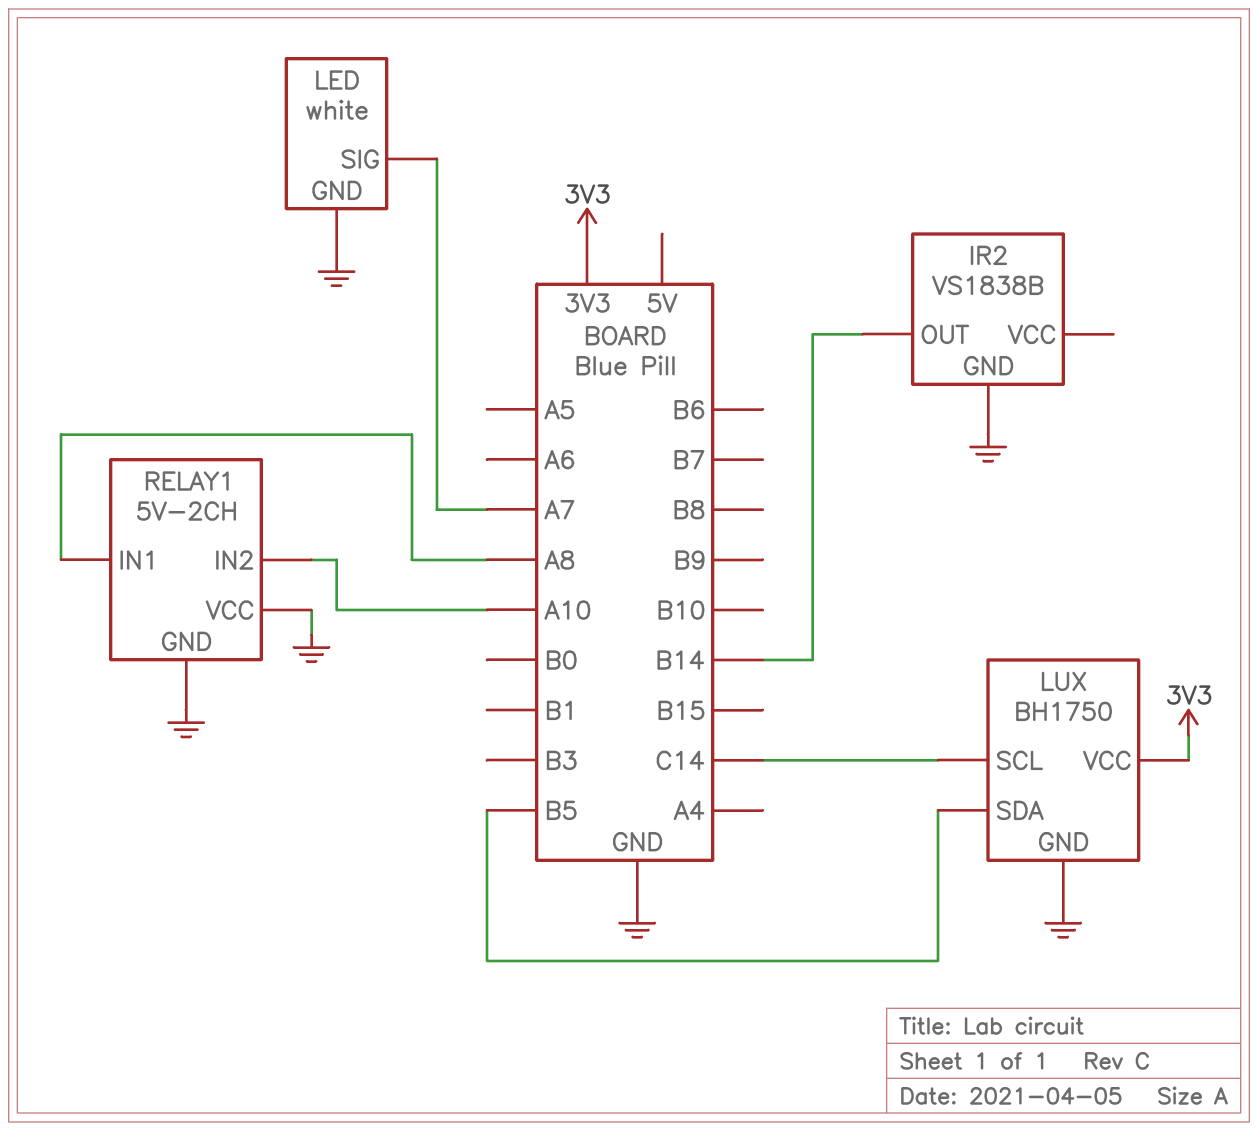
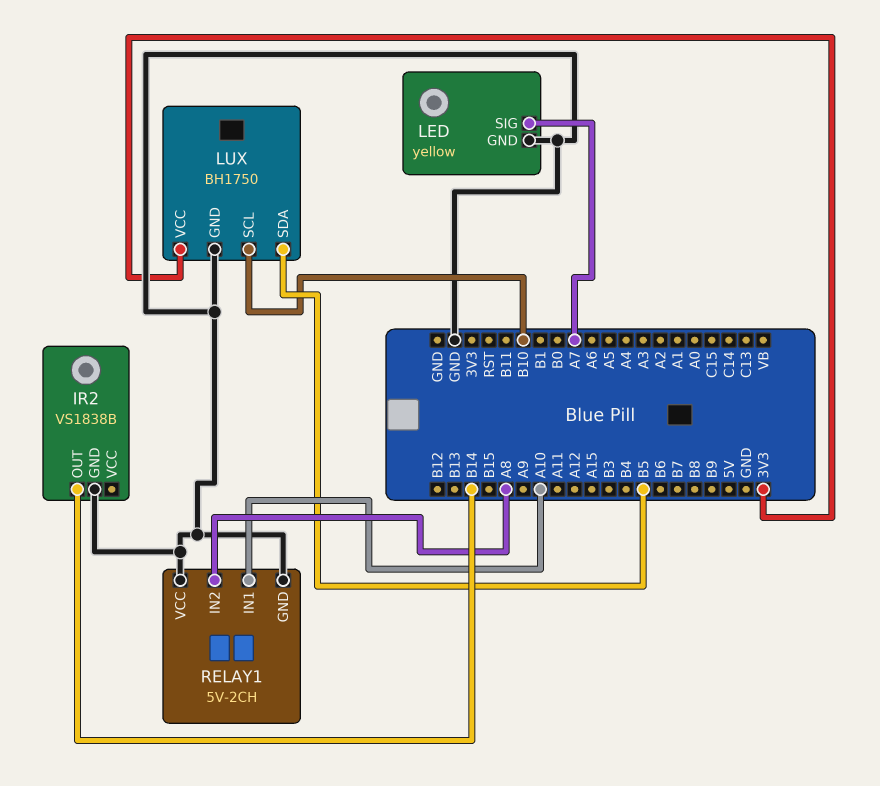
LED: white -> yellow
LUX pin SCL: C14 -> B10
RELAY1 pin IN1: A8 -> A10
RELAY1 pin IN2: A10 -> A8

